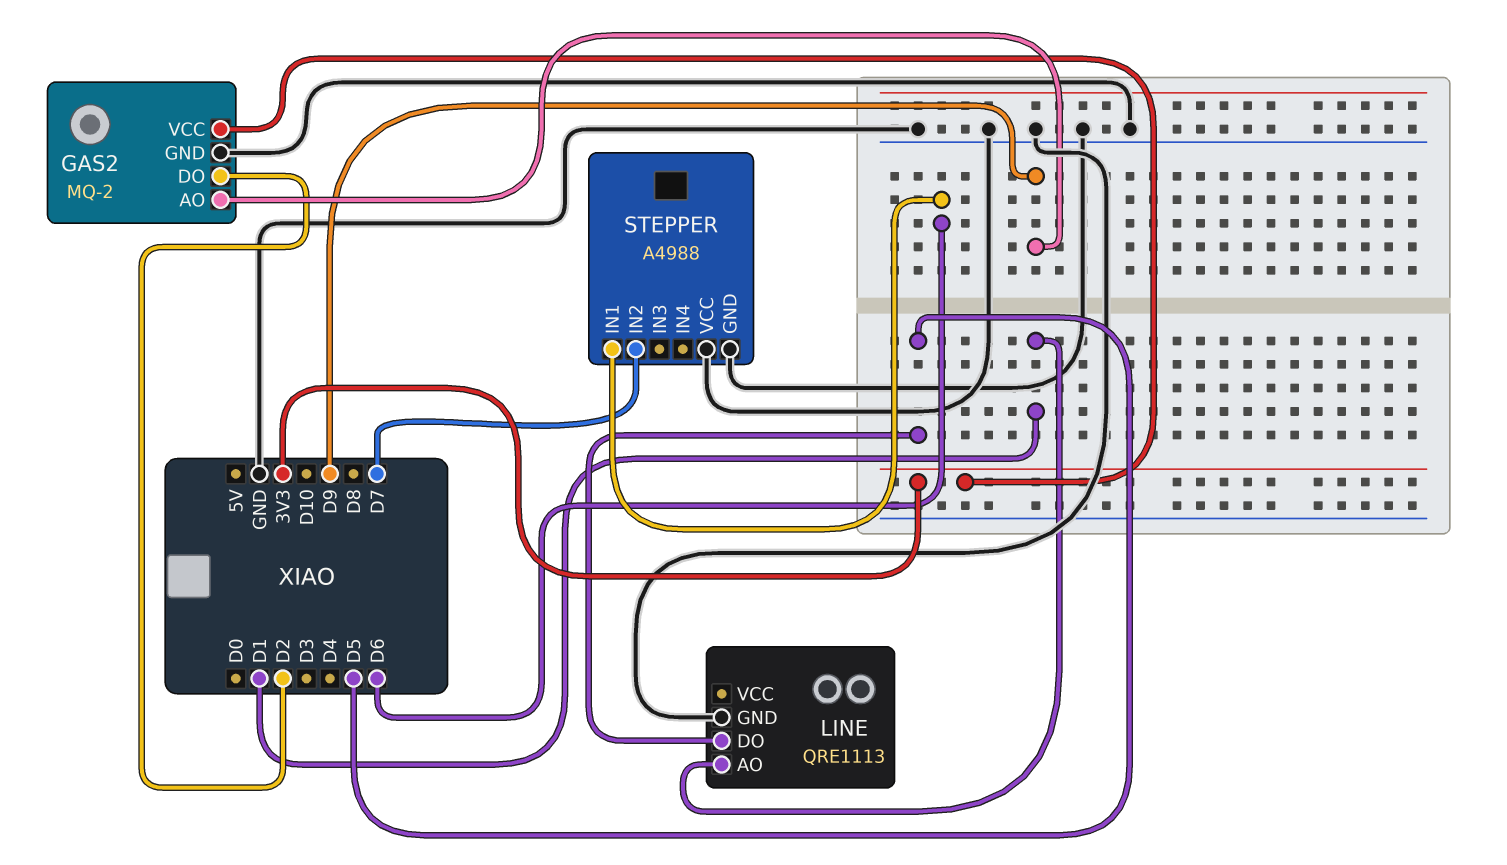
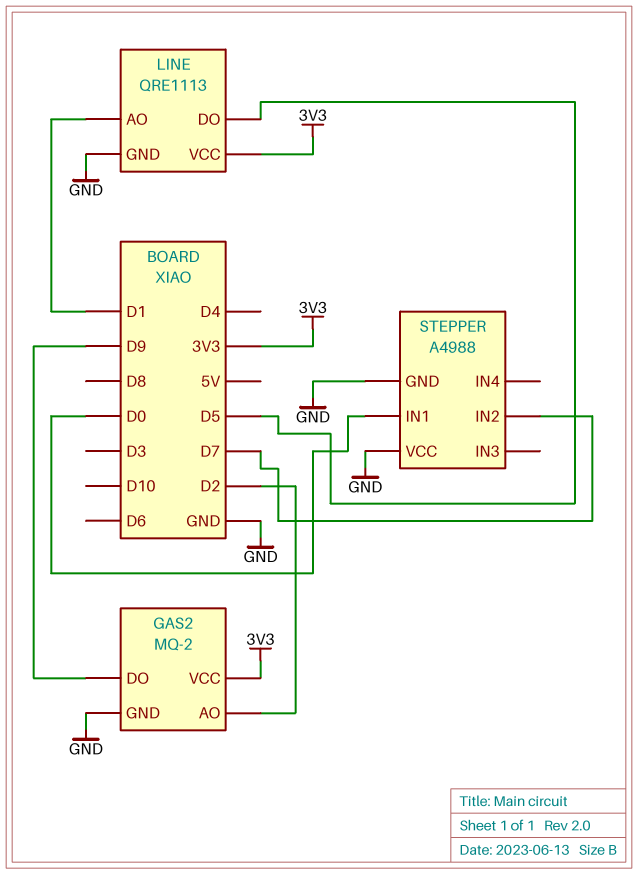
GAS2 pin AO: D9 -> D2
GAS2 pin DO: D2 -> D9
LINE pin VCC: none -> 3V3
STEPPER pin IN1: D6 -> D0

